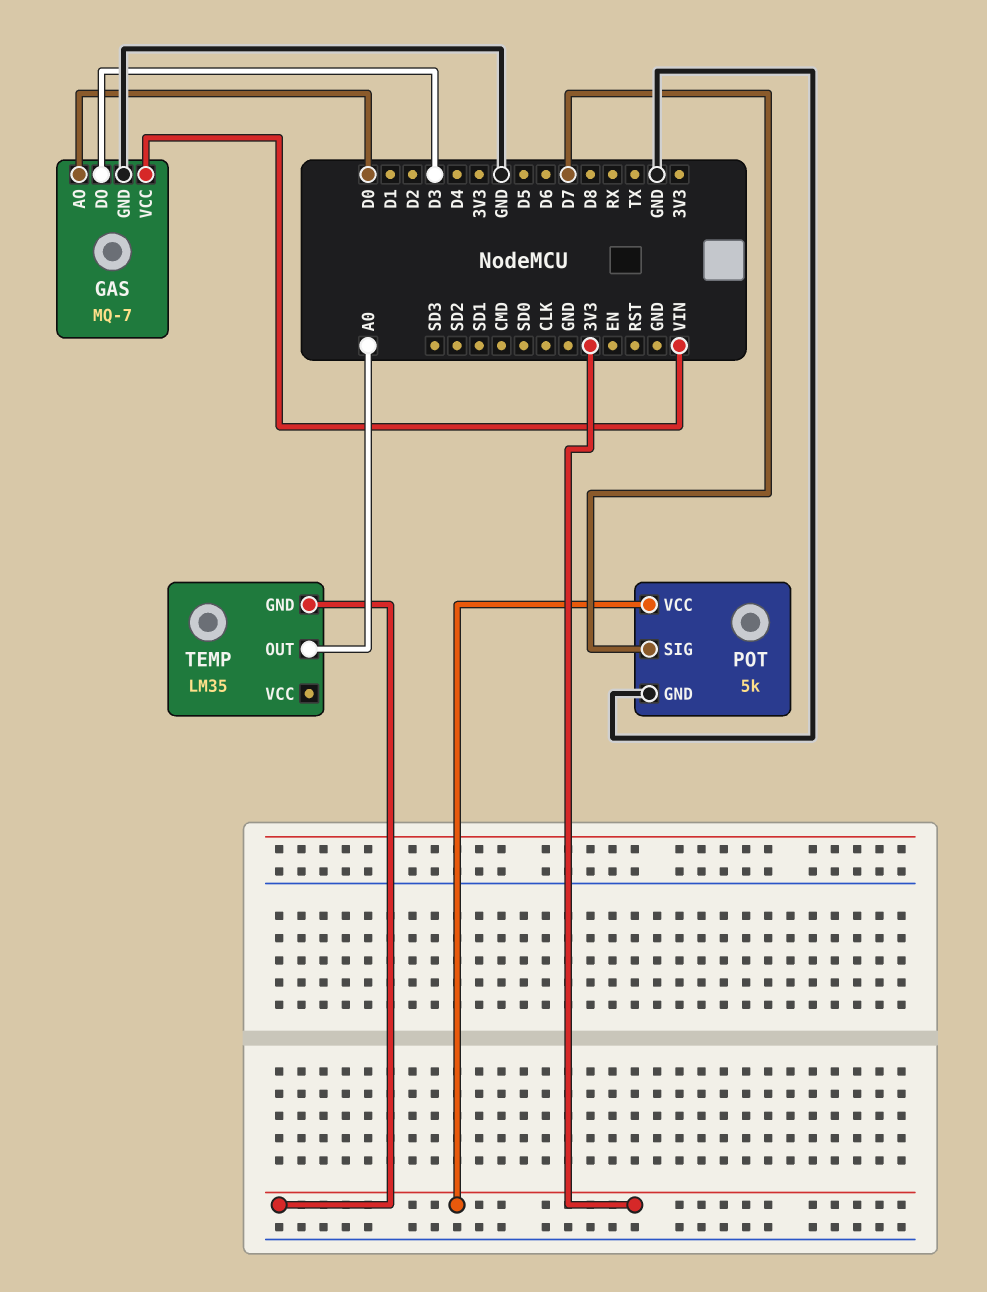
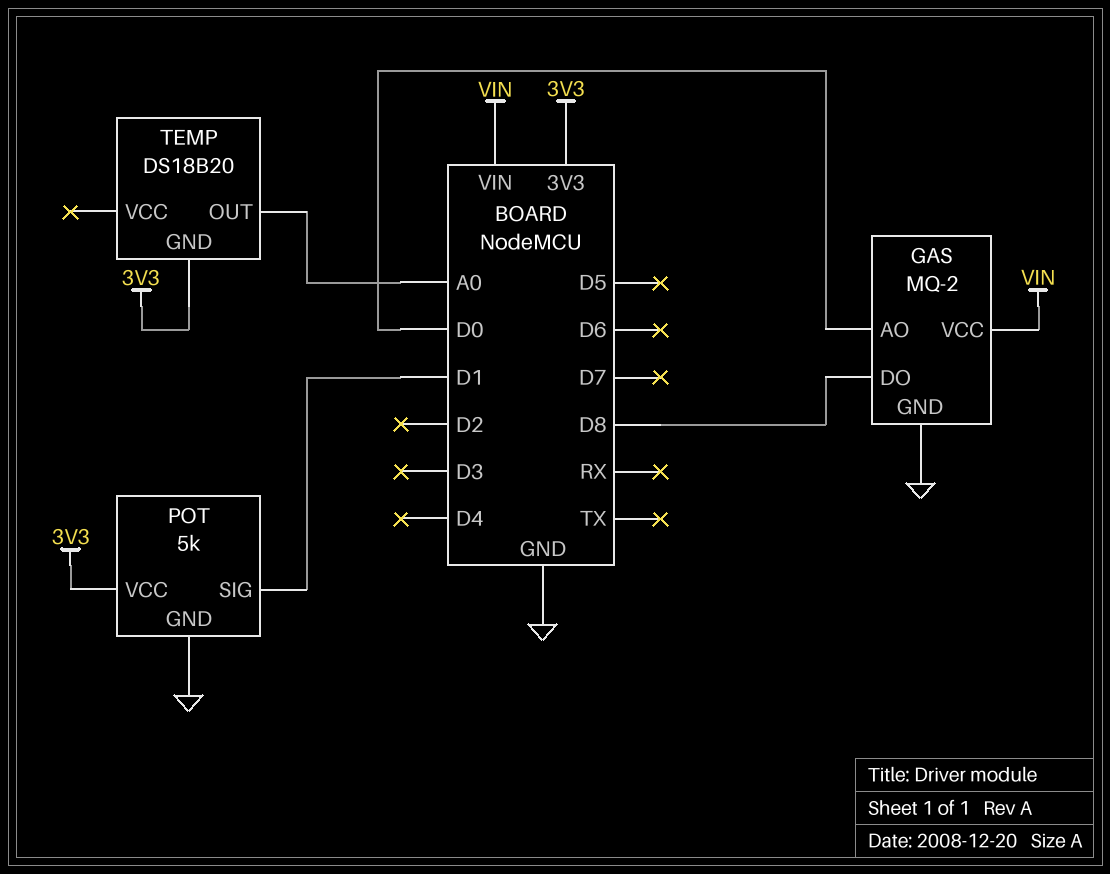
GAS: MQ-7 -> MQ-2
GAS pin DO: D3 -> D8
POT pin SIG: D7 -> D1
TEMP: LM35 -> DS18B20

